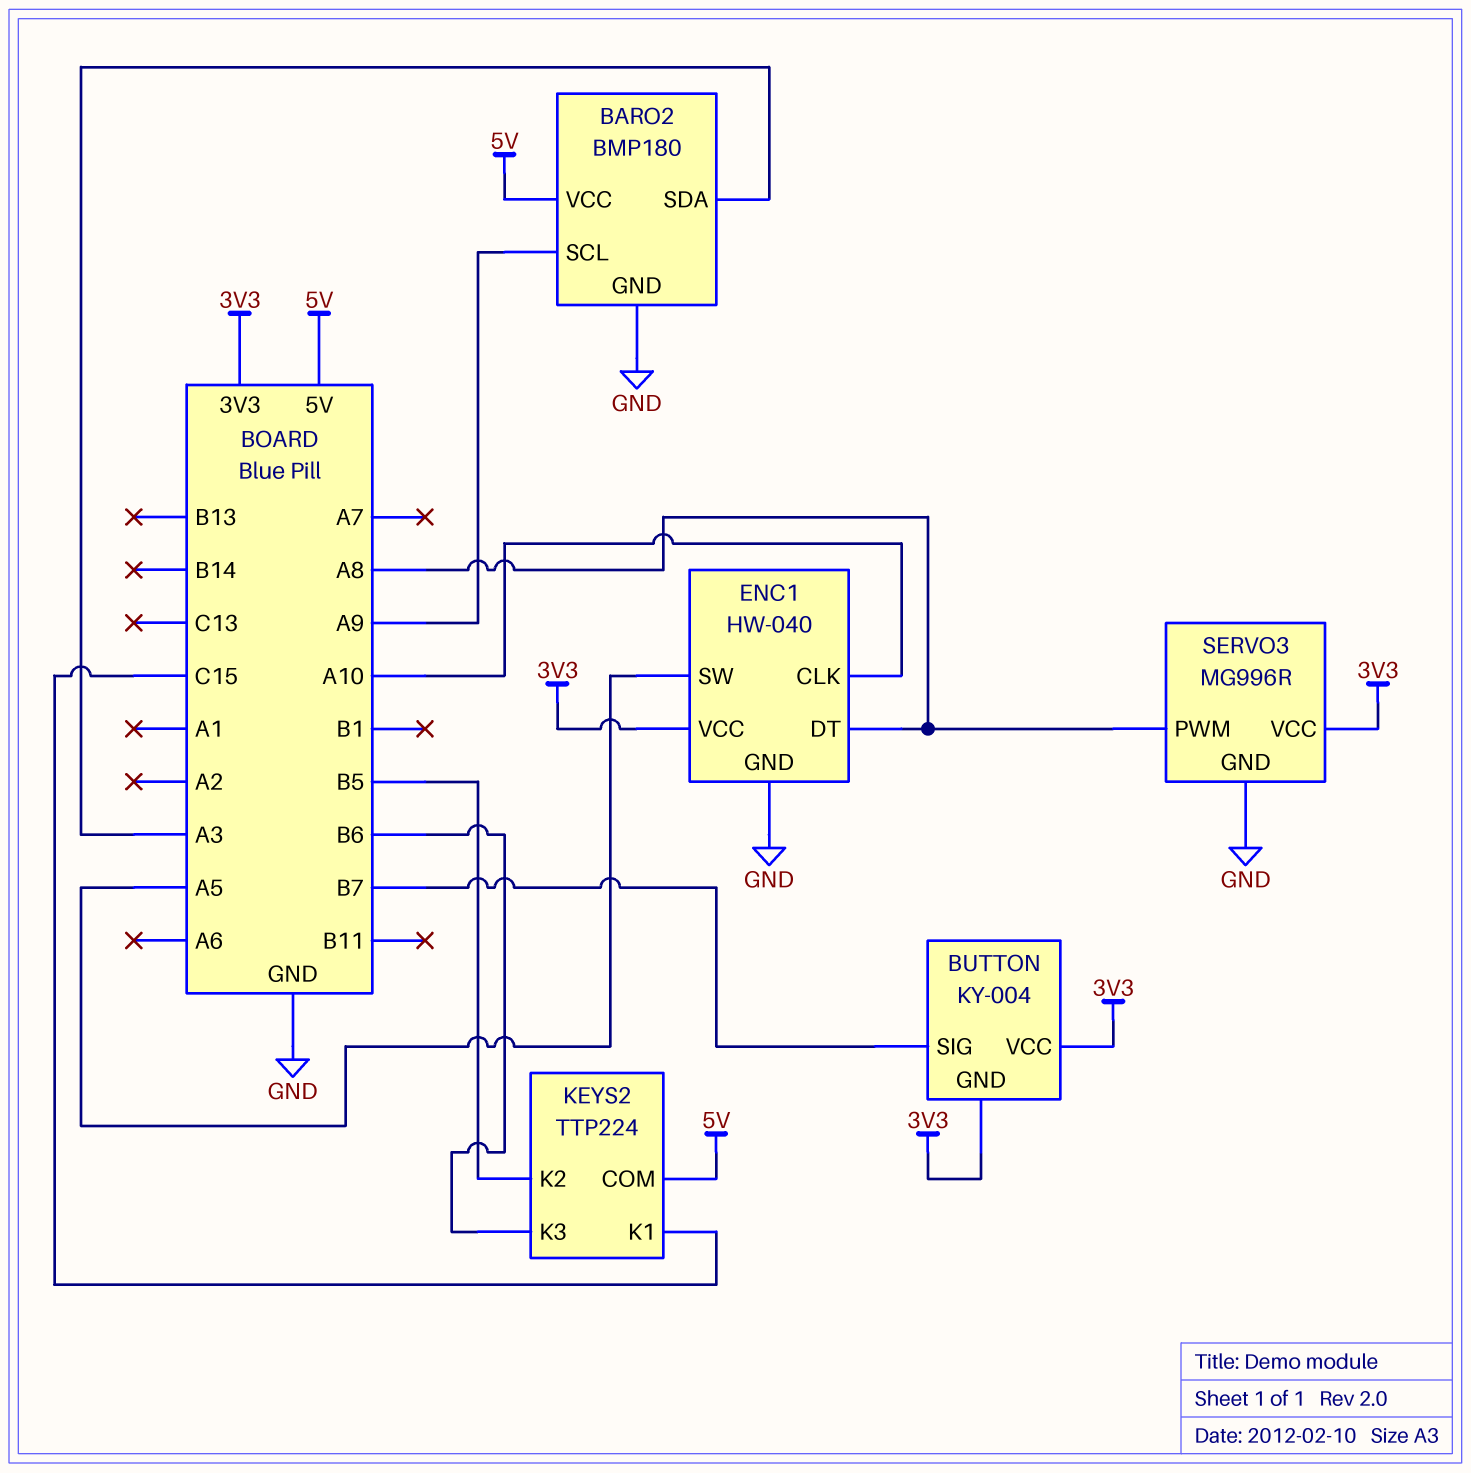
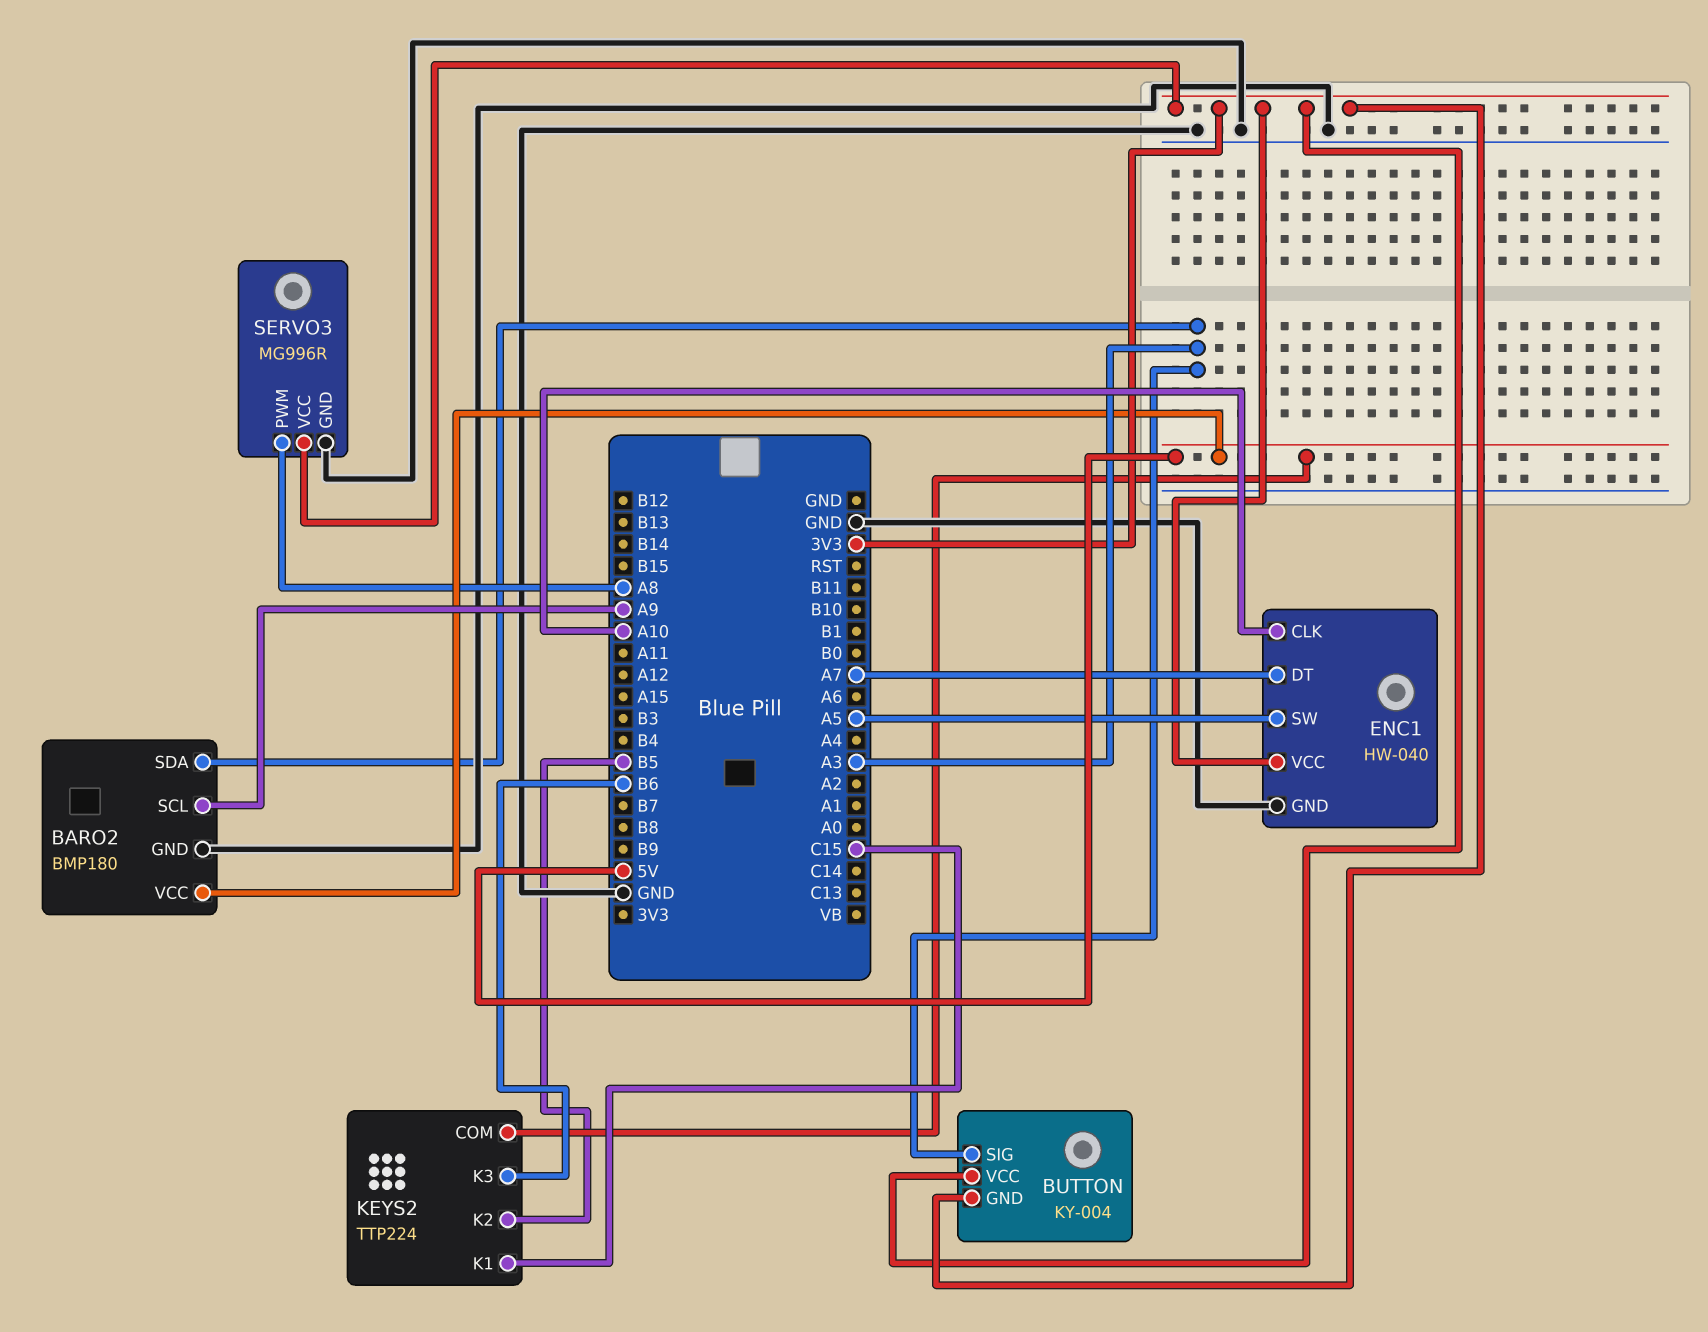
BUTTON pin SIG: B7 -> A3
ENC1 pin DT: A8 -> A7

